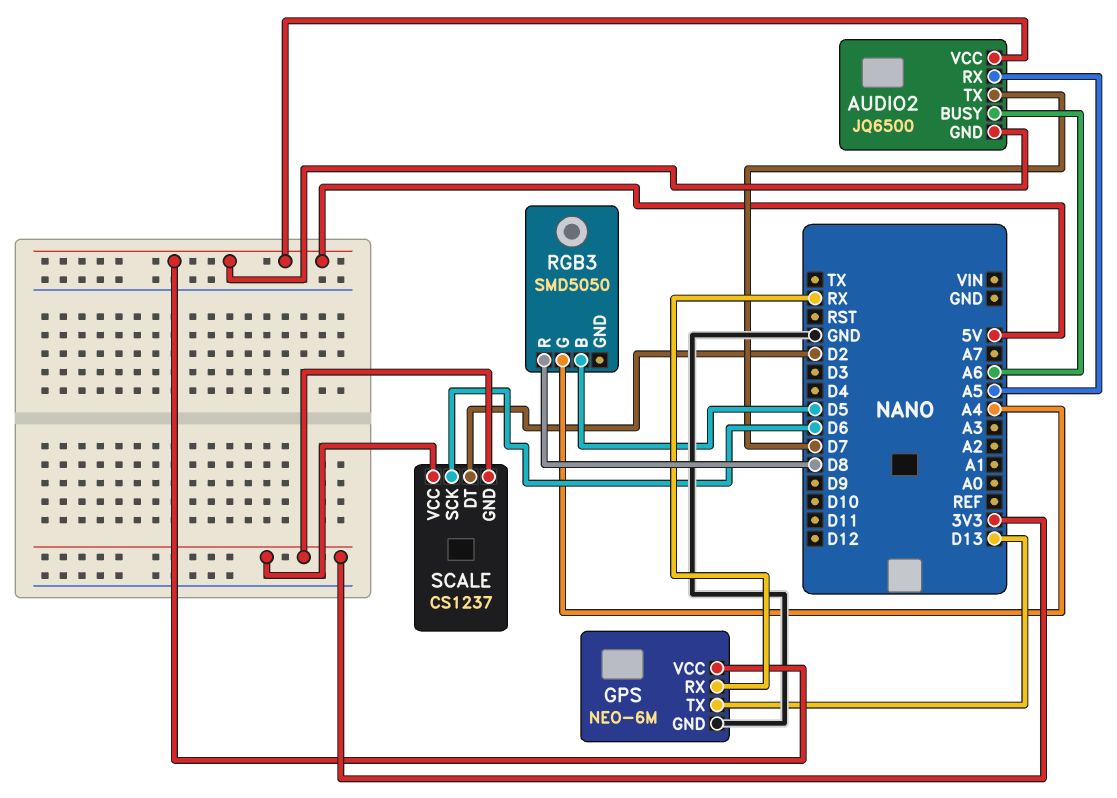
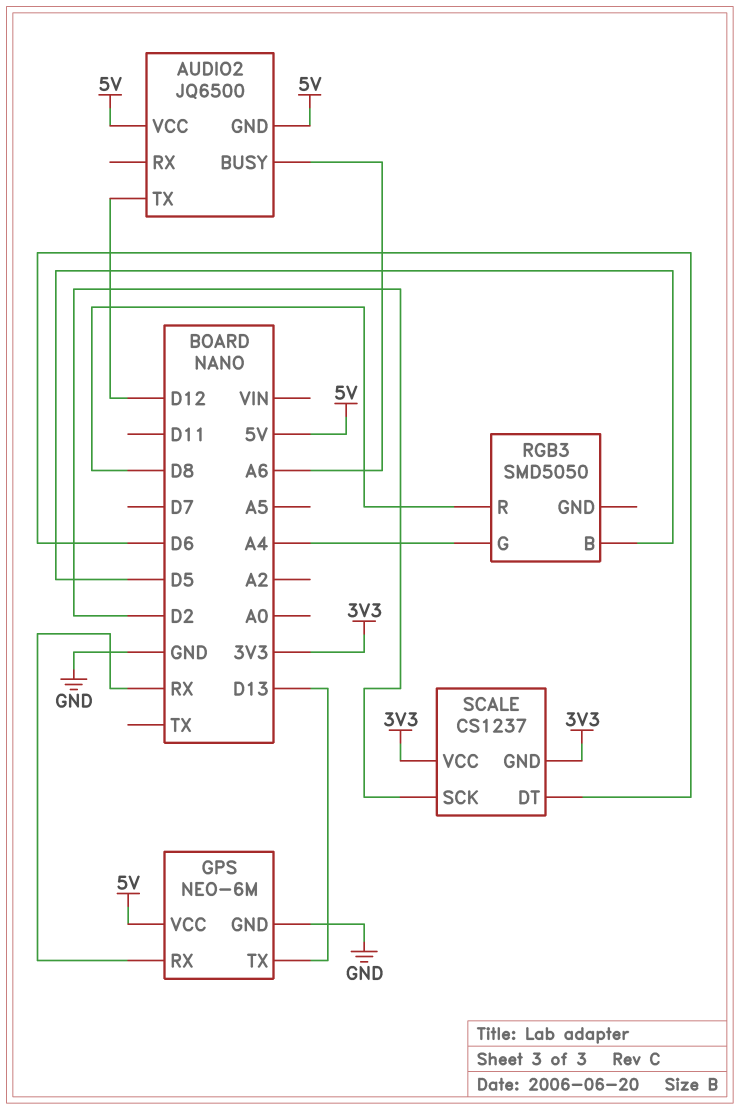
AUDIO2 pin RX: A5 -> none
AUDIO2 pin TX: D7 -> D12
SCALE pin DT: D2 -> D6
SCALE pin SCK: D6 -> D2

